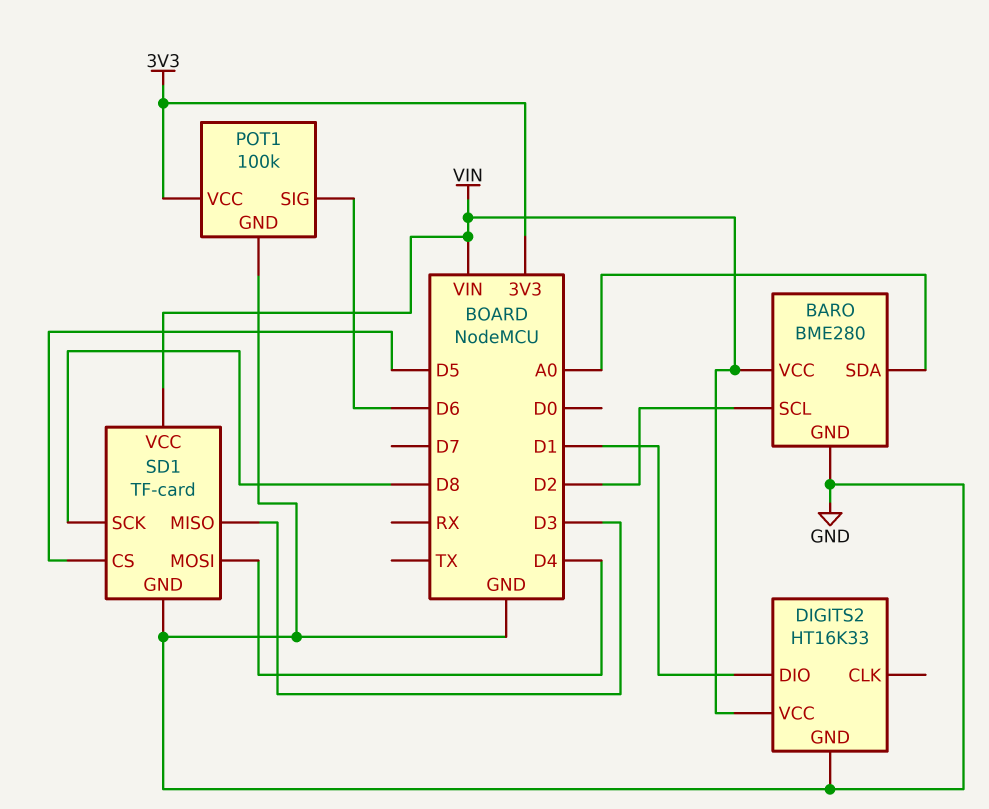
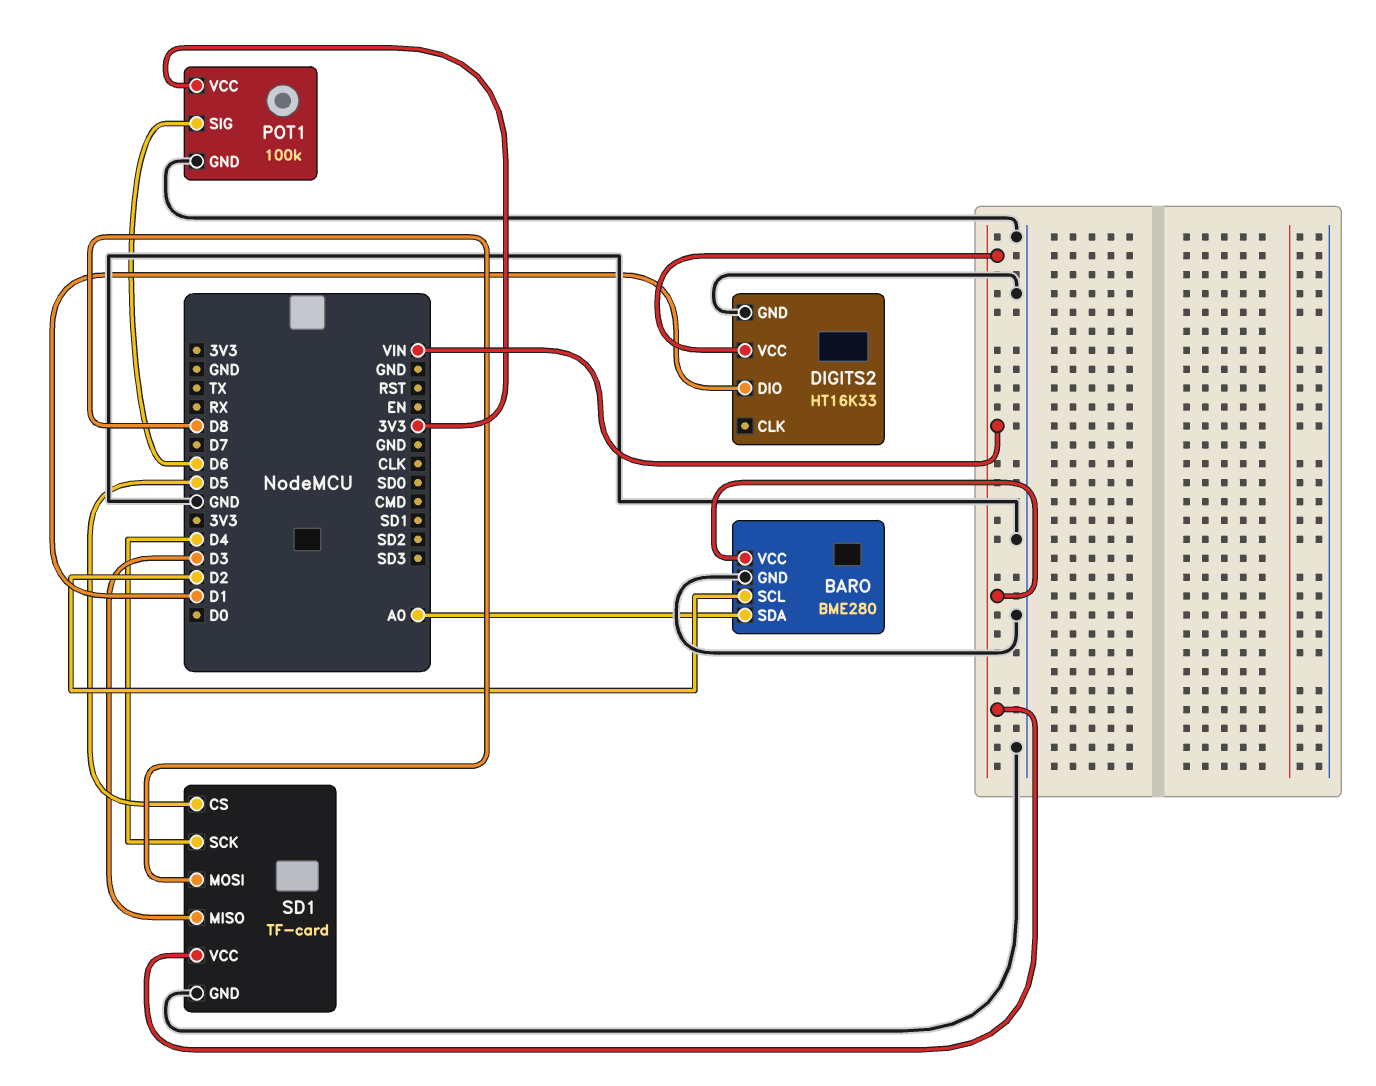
SD1 pin MOSI: D4 -> D8
SD1 pin SCK: D8 -> D4

